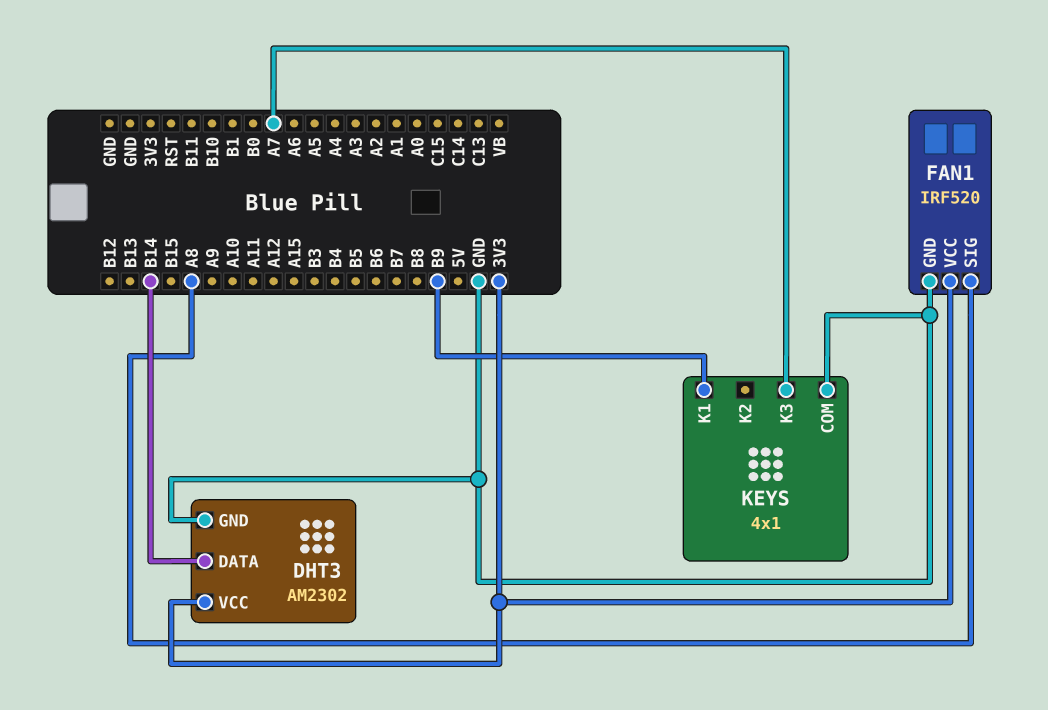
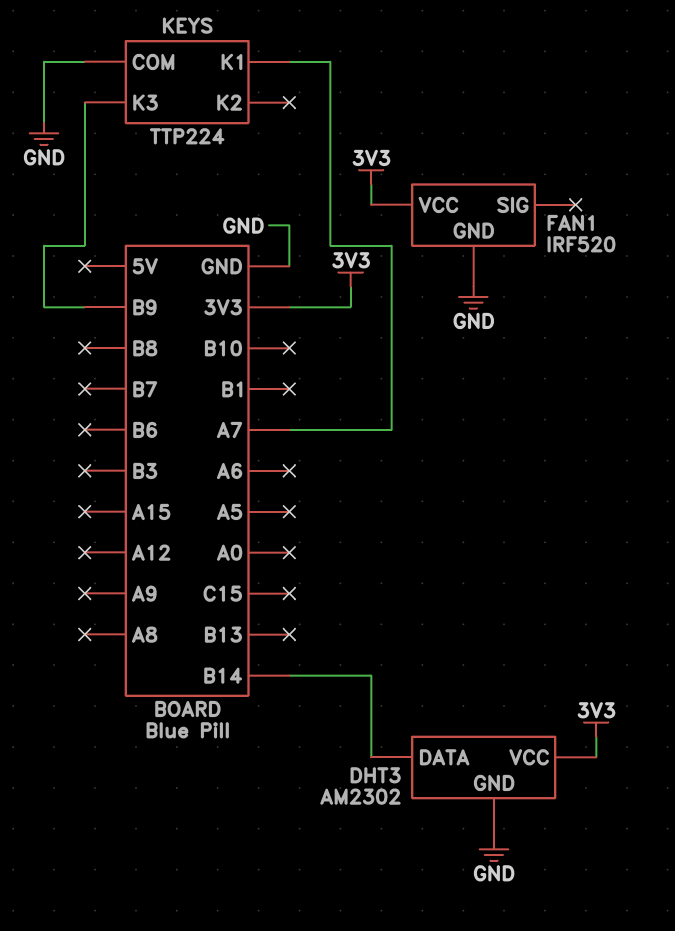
FAN1 pin SIG: A8 -> none
KEYS: 4x1 -> TTP224
KEYS pin K1: B9 -> A7
KEYS pin K3: A7 -> B9

